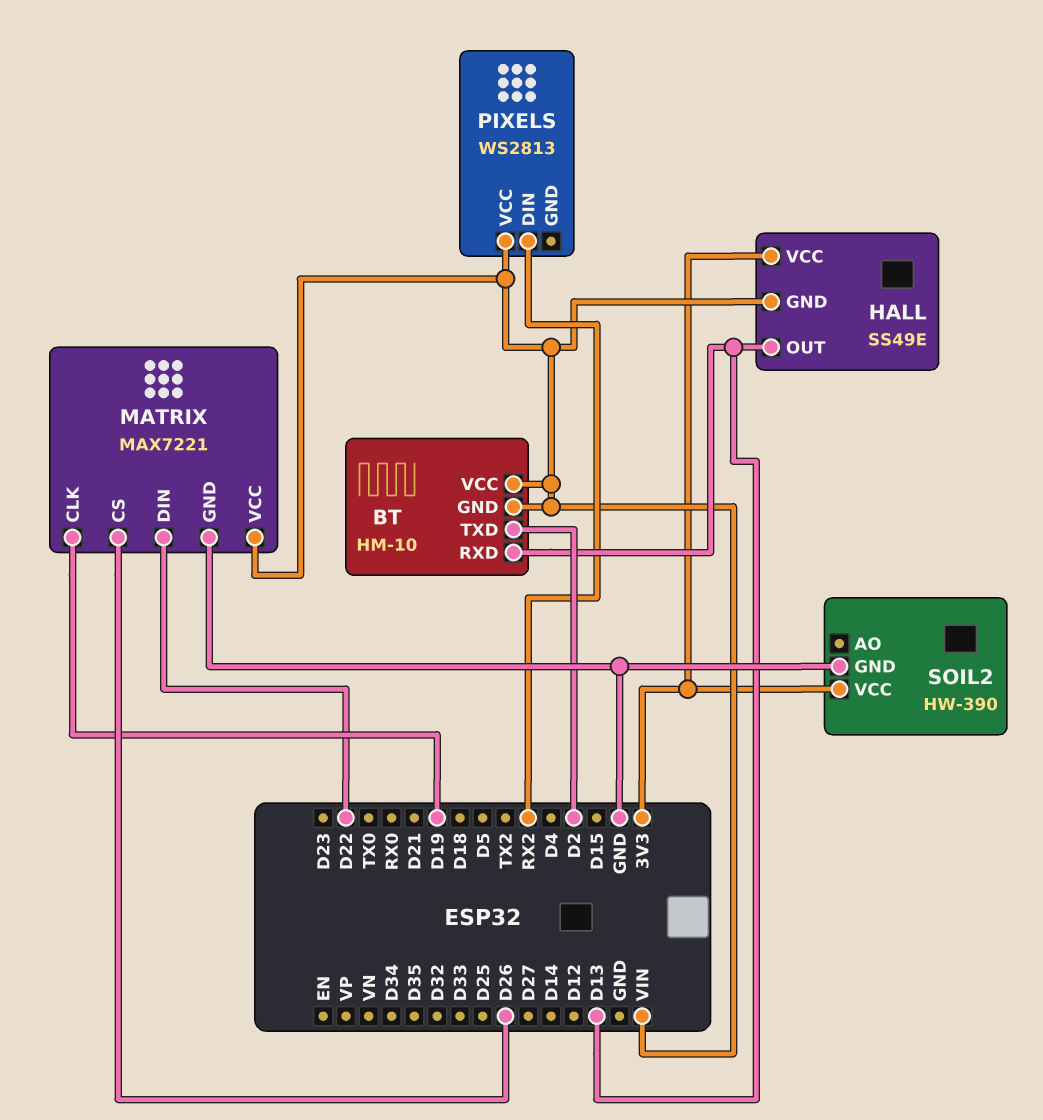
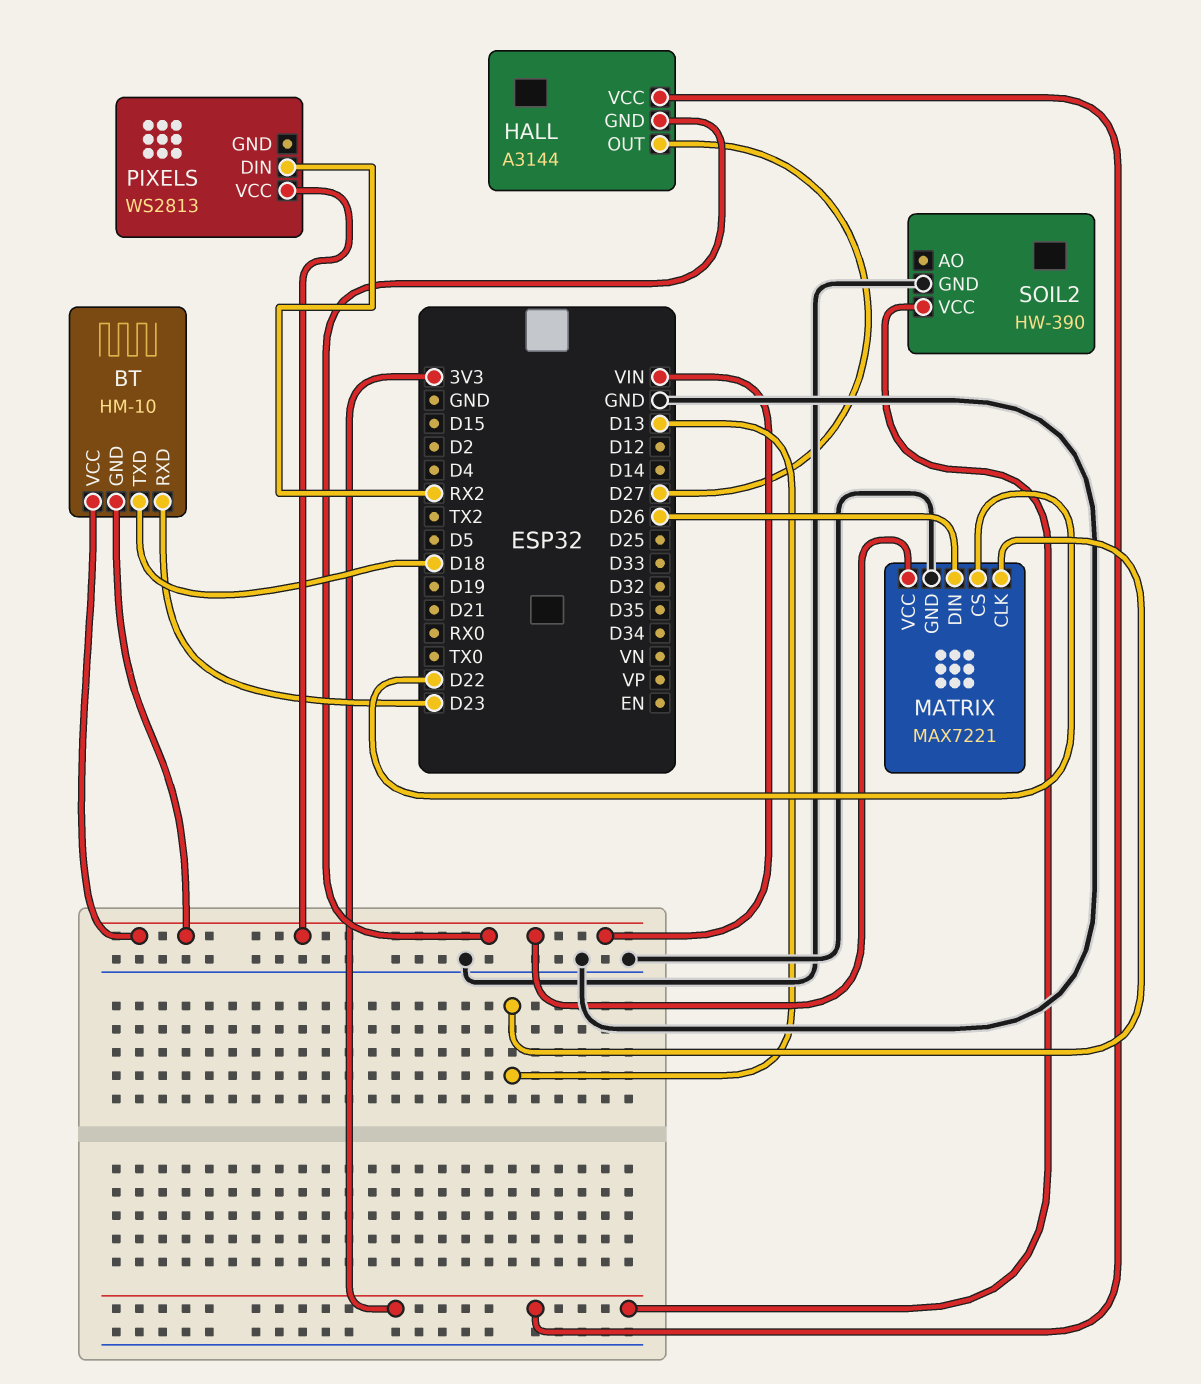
BT pin RXD: D13 -> D23
BT pin TXD: D2 -> D18
HALL: SS49E -> A3144
HALL pin OUT: D13 -> D27
MATRIX pin CLK: D19 -> D13
MATRIX pin CS: D26 -> D22
MATRIX pin DIN: D22 -> D26

